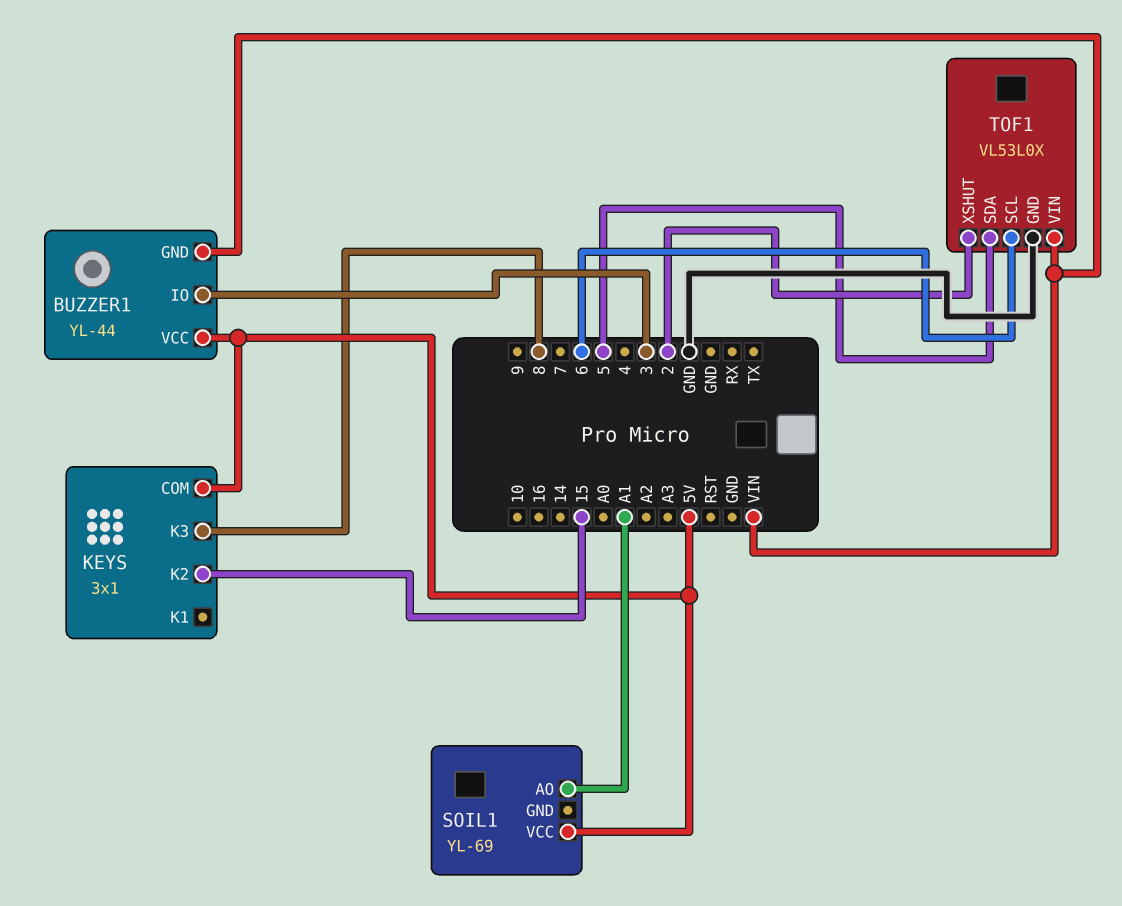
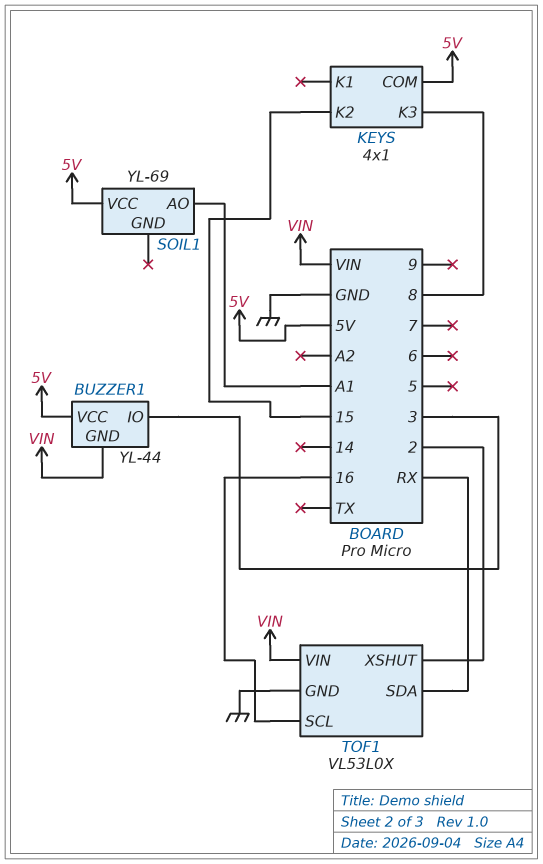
KEYS: 3x1 -> 4x1
TOF1 pin SCL: 6 -> 16
TOF1 pin SDA: 5 -> RX

